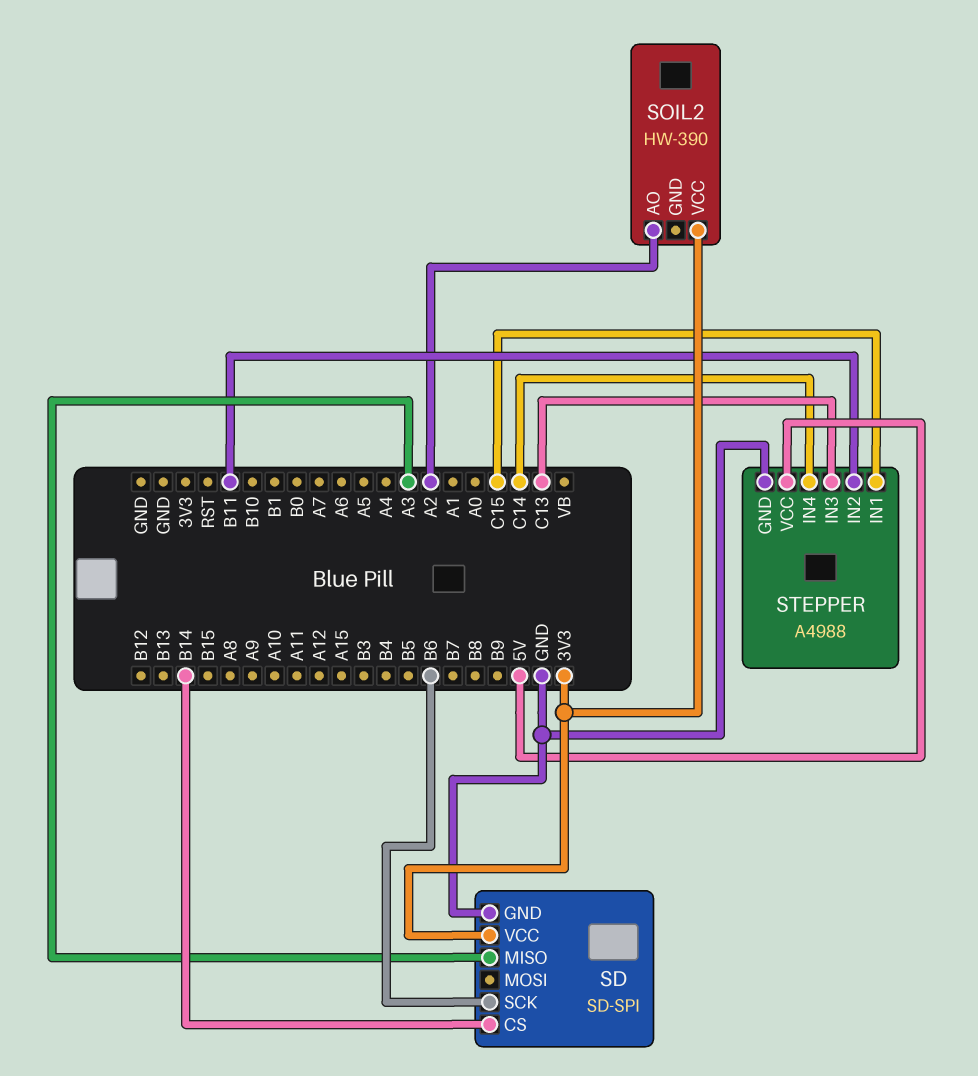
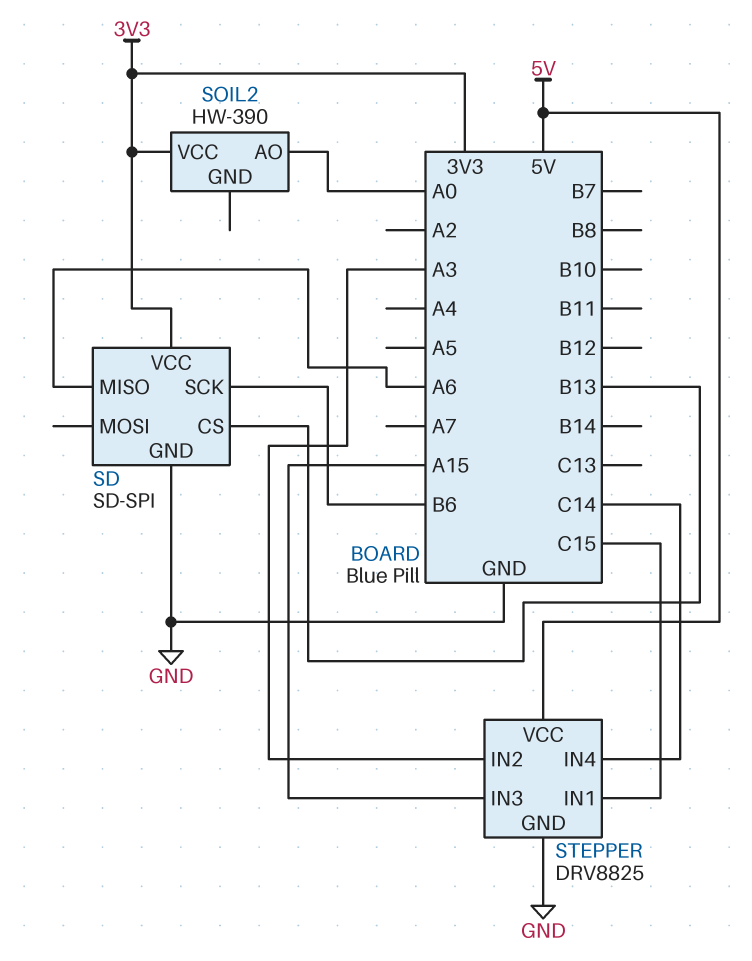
SD pin CS: B14 -> B13
SD pin MISO: A3 -> A6
SOIL2 pin AO: A2 -> A0
STEPPER: A4988 -> DRV8825
STEPPER pin IN2: B11 -> A3
STEPPER pin IN3: C13 -> A15

